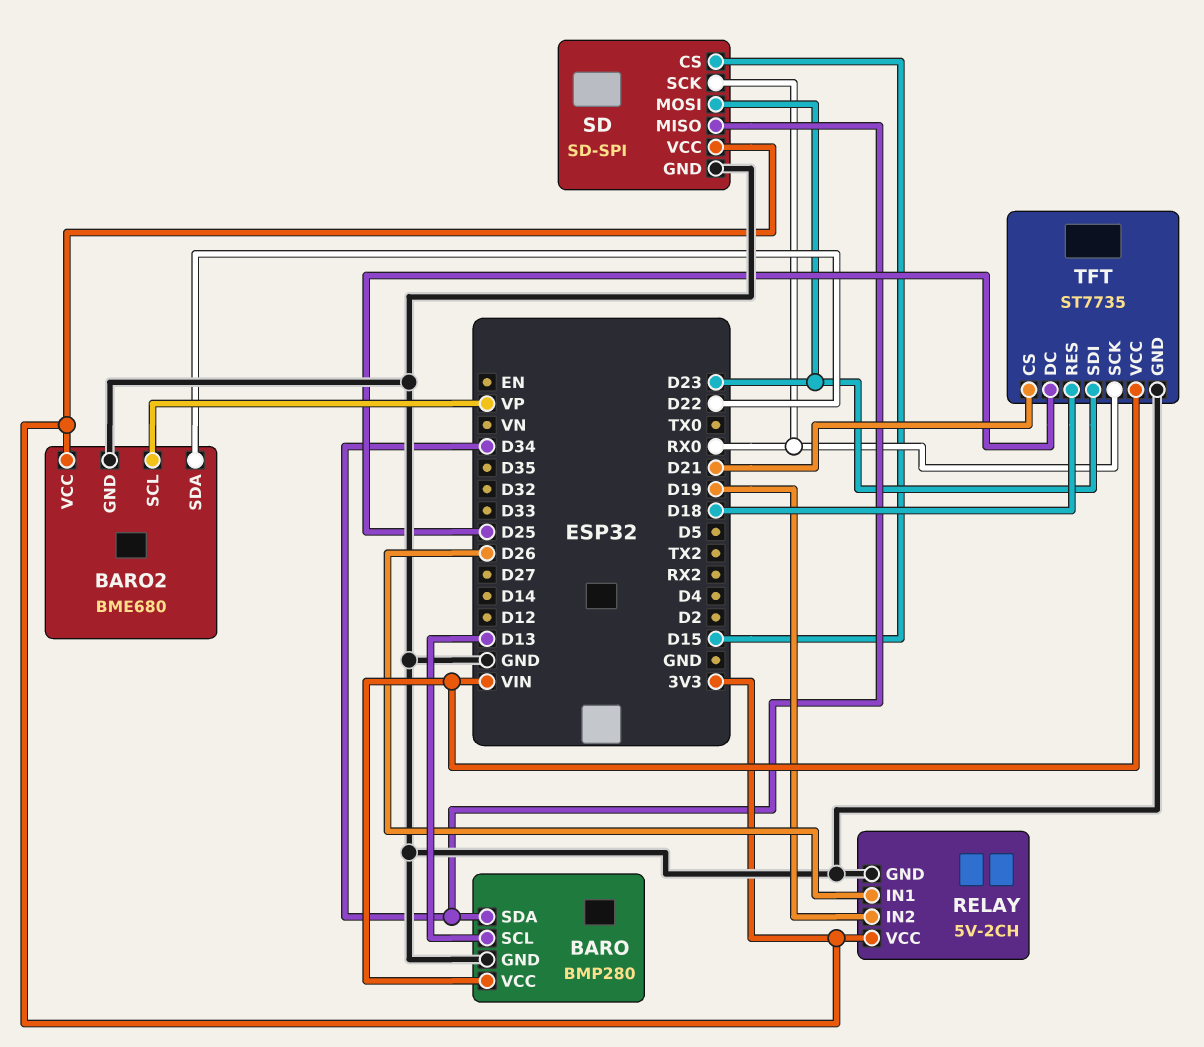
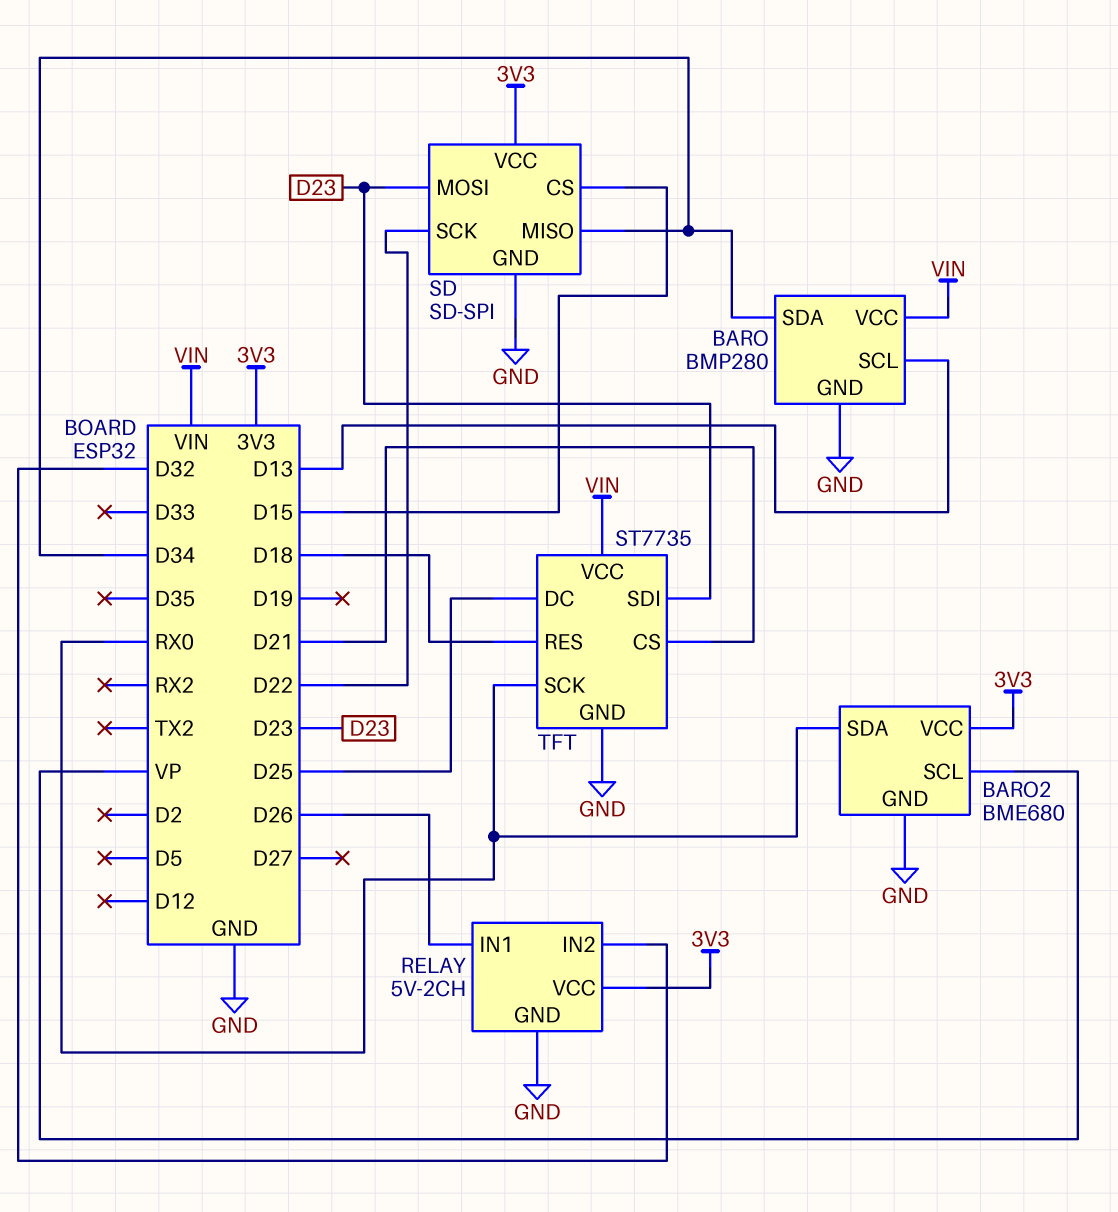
BARO2 pin SDA: D22 -> RX0
RELAY pin IN2: D19 -> D32
SD pin SCK: RX0 -> D22

